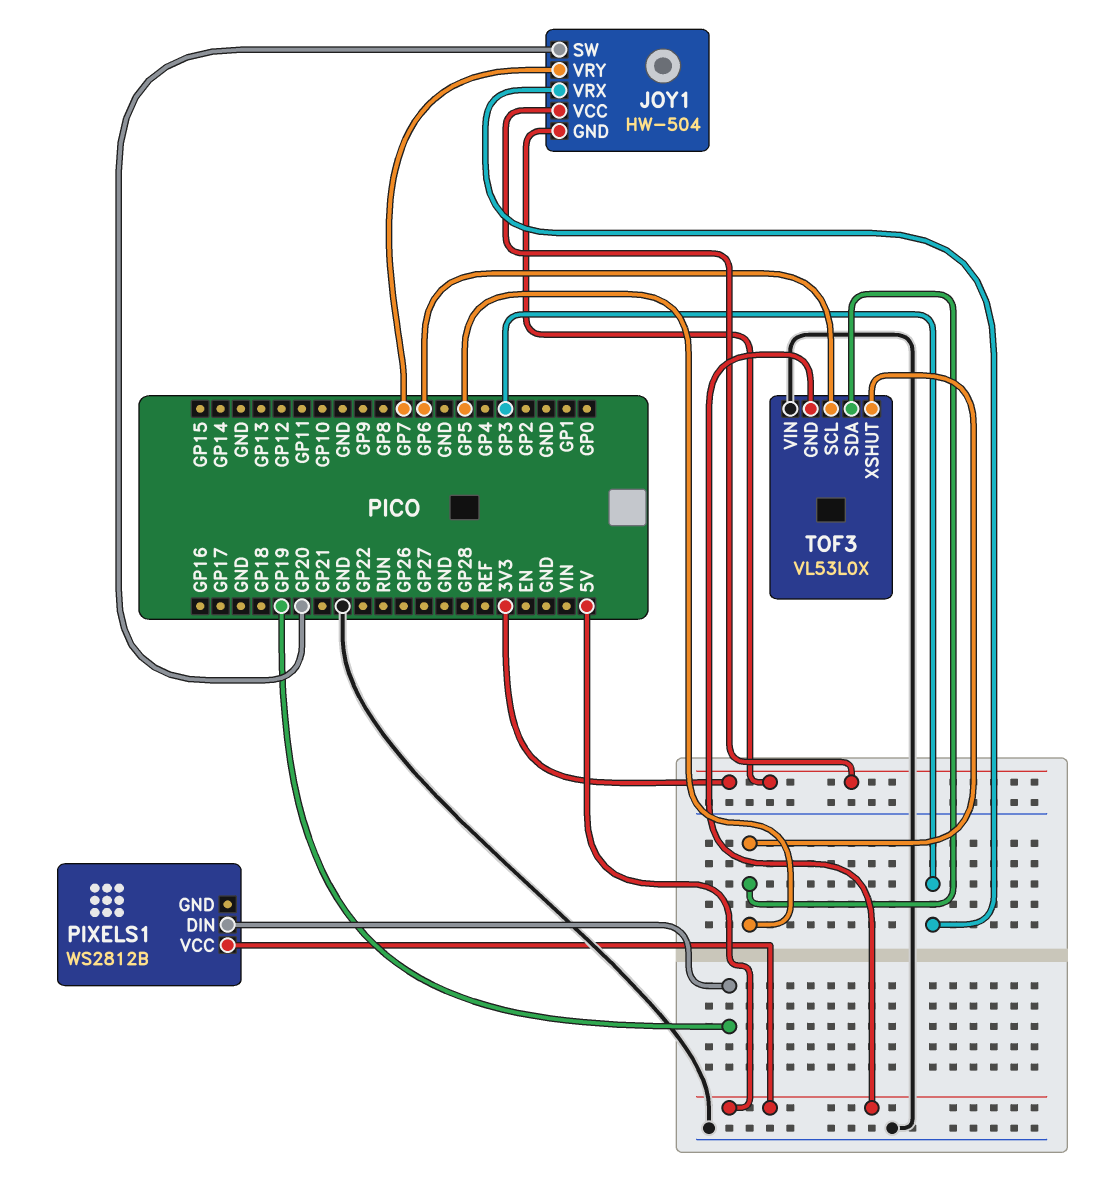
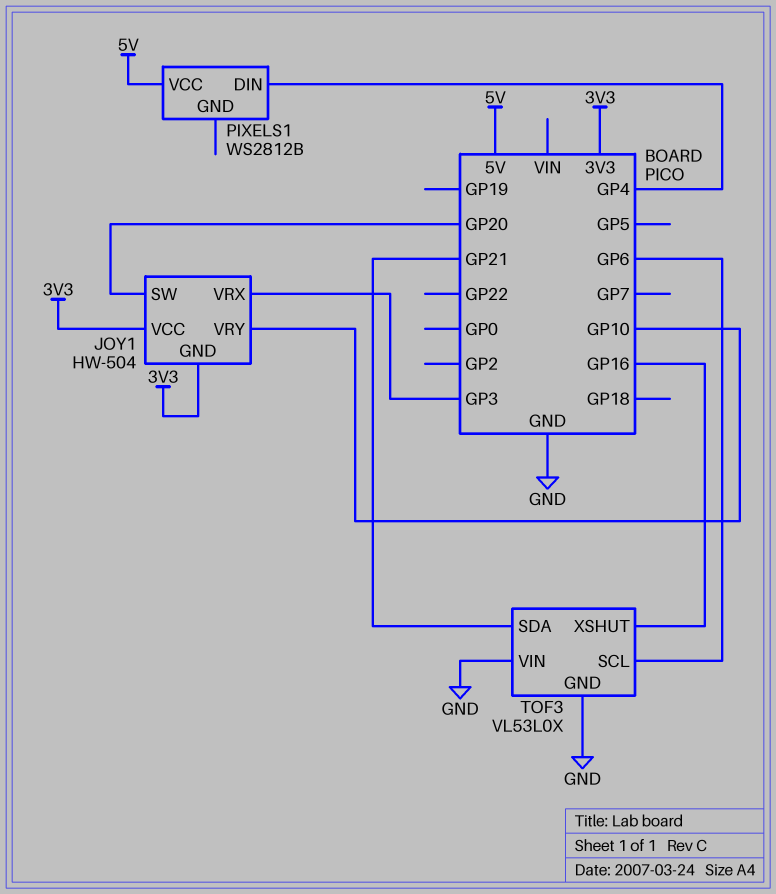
JOY1 pin VRY: GP7 -> GP10
PIXELS1 pin DIN: GP19 -> GP4
TOF3 pin GND: 5V -> GND
TOF3 pin SDA: GP5 -> GP21
TOF3 pin XSHUT: GP5 -> GP16

